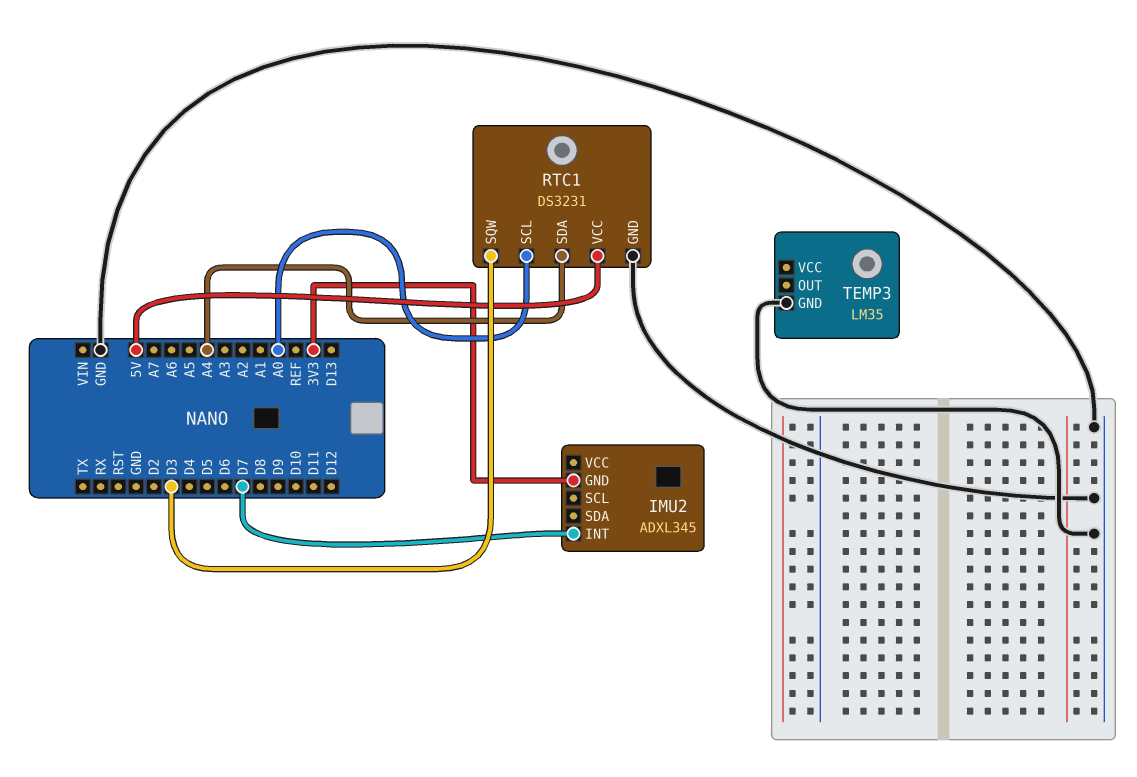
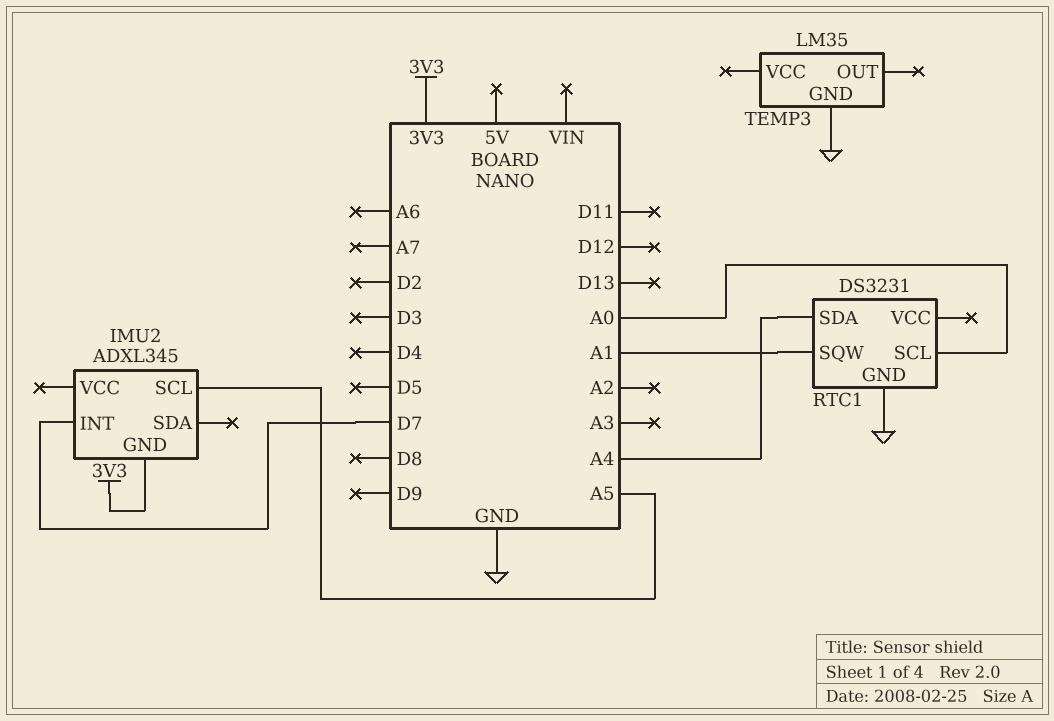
IMU2 pin SCL: none -> A5
RTC1 pin SQW: D3 -> A1
RTC1 pin VCC: 5V -> none

